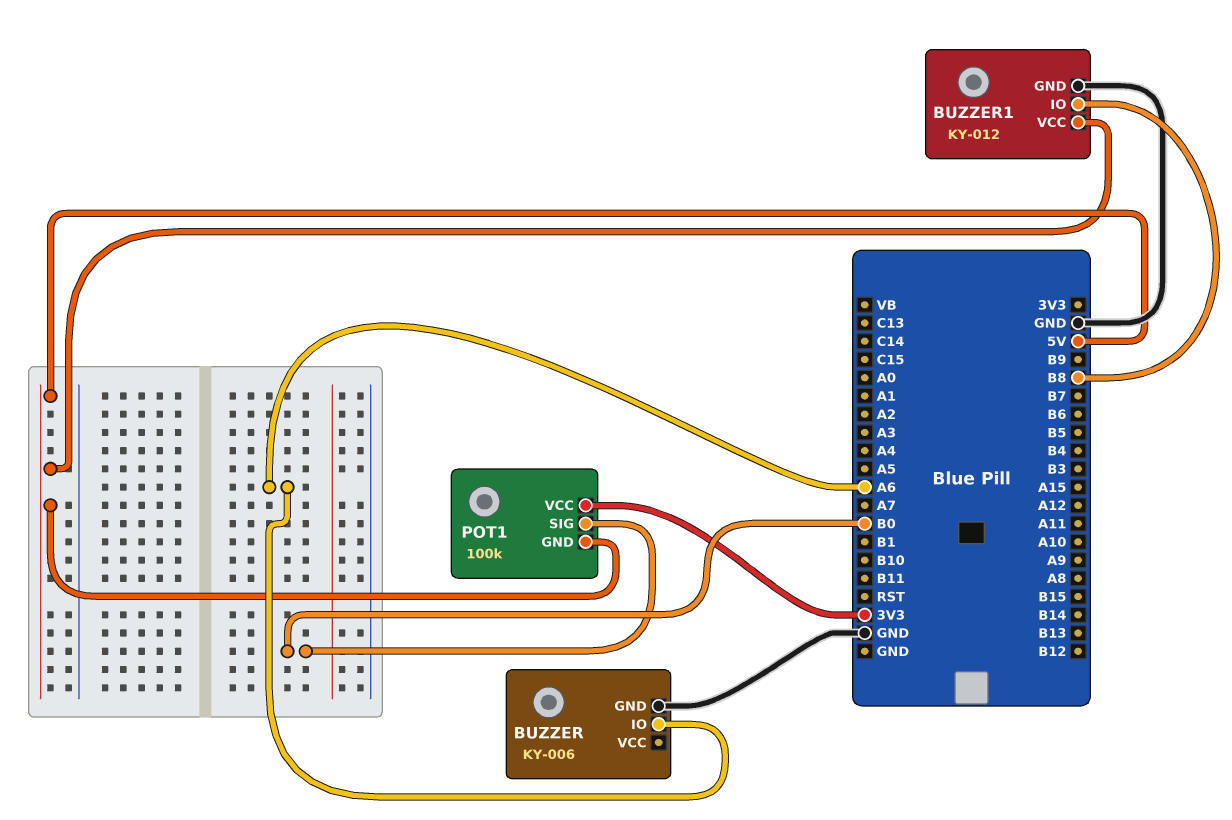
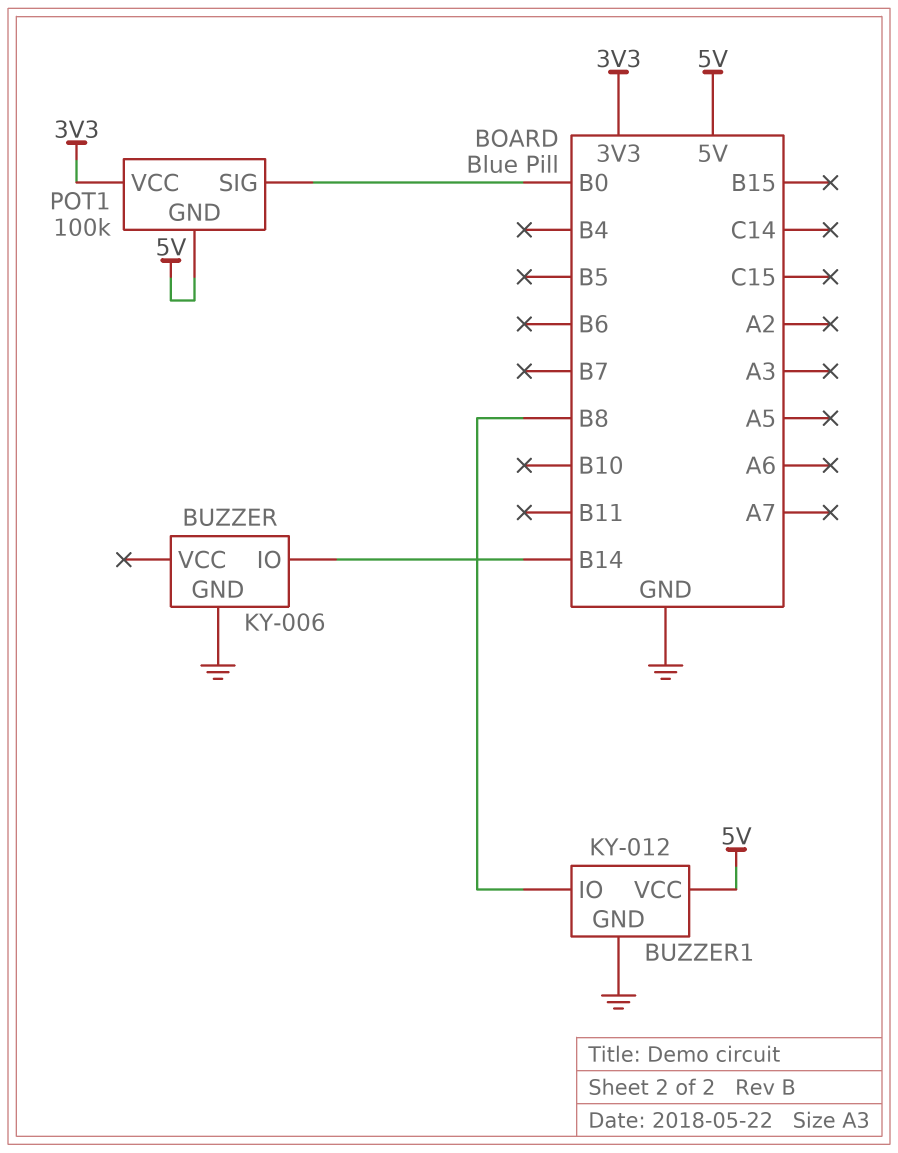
BUZZER pin IO: A6 -> B14

